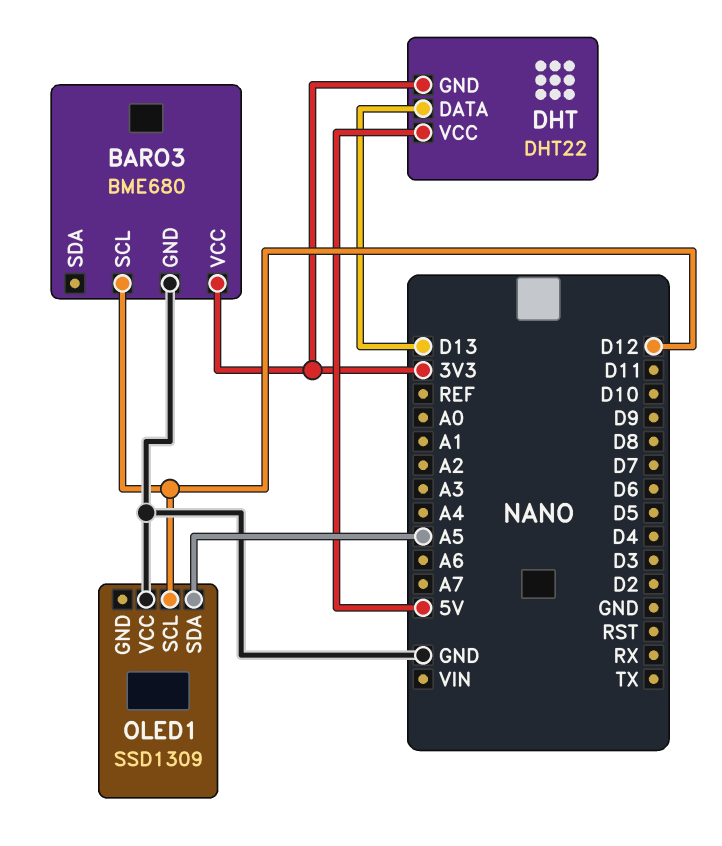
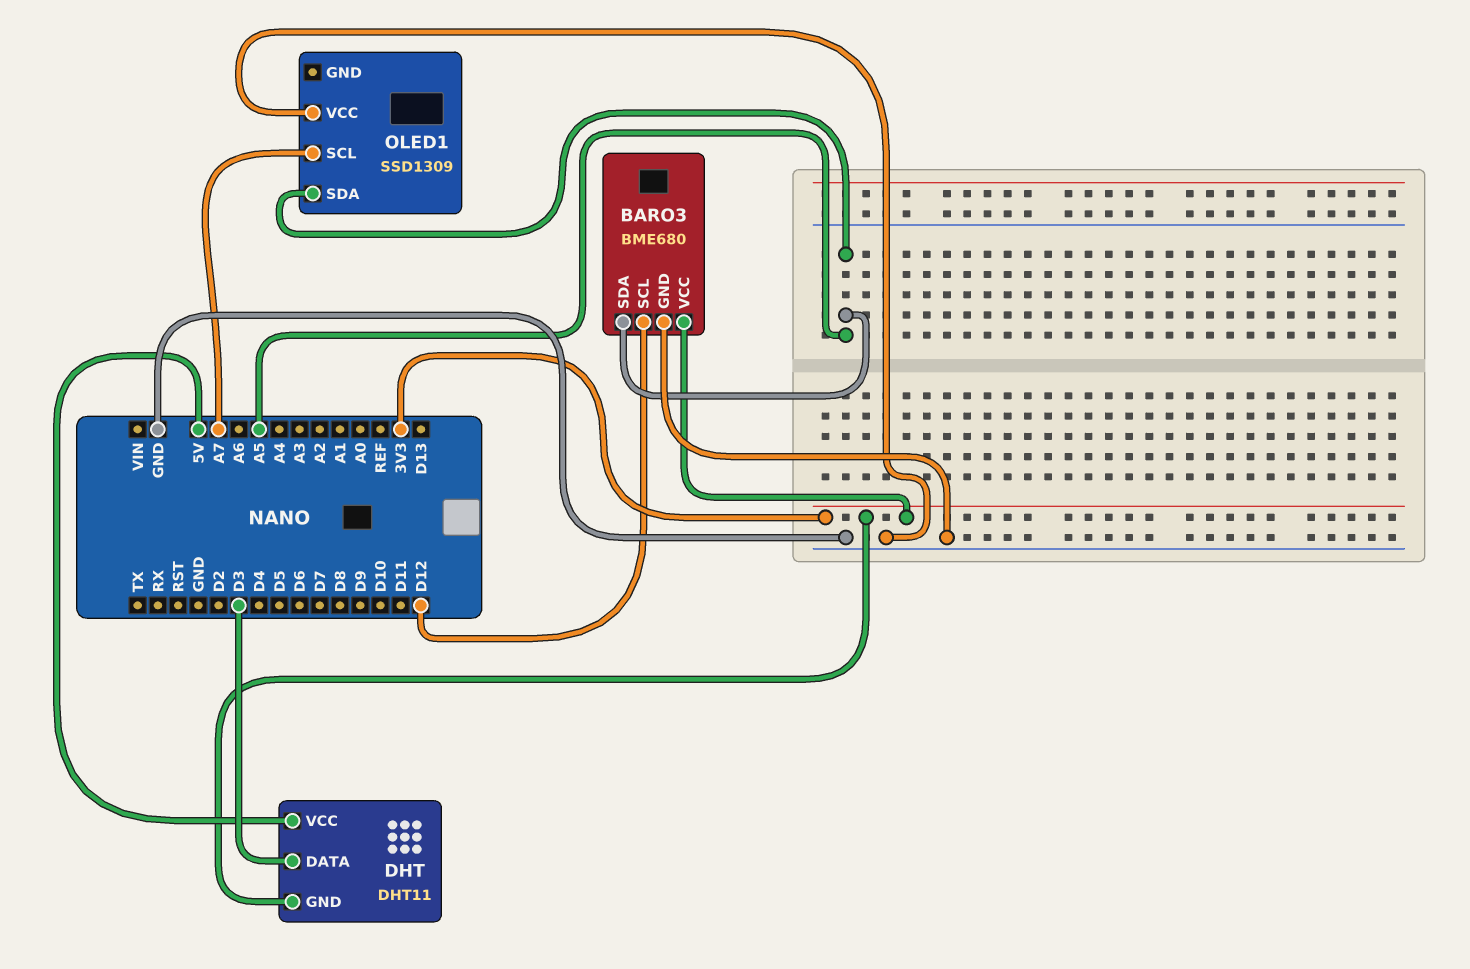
BARO3 pin SDA: none -> A5
DHT: DHT22 -> DHT11
DHT pin DATA: D13 -> D3
OLED1 pin SCL: D12 -> A7

